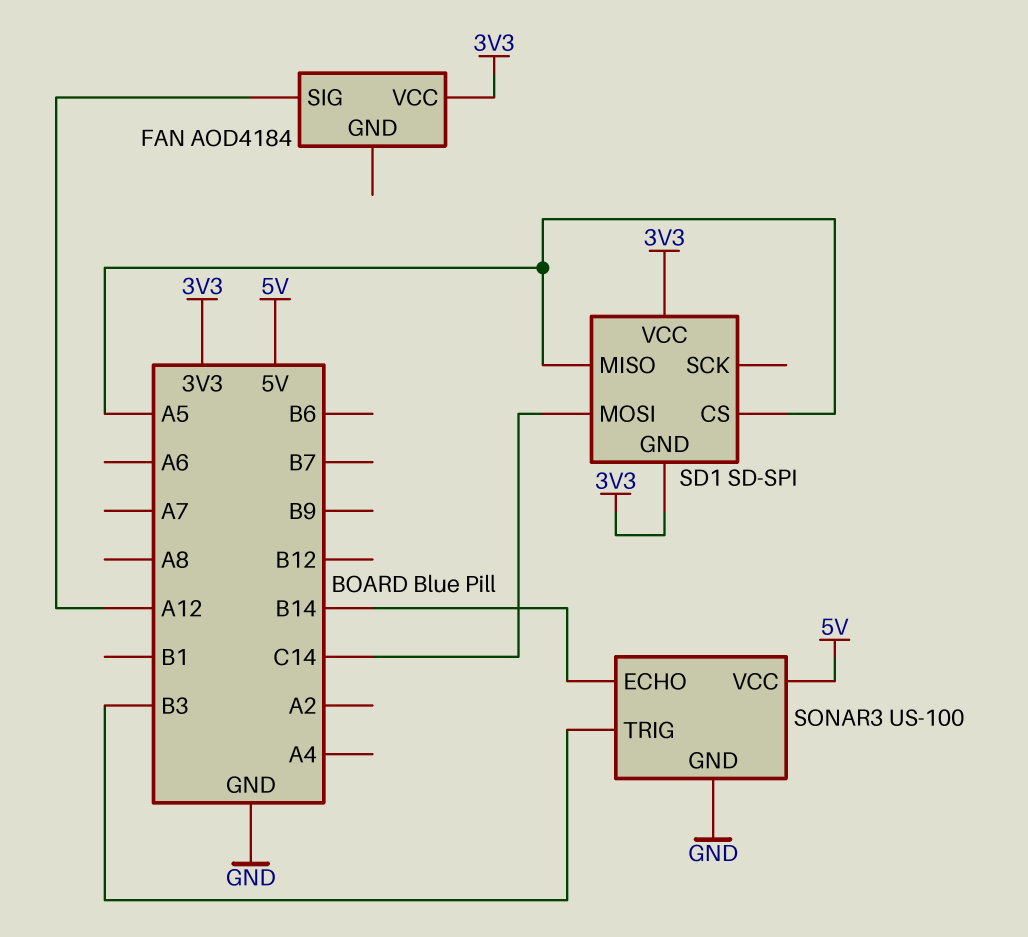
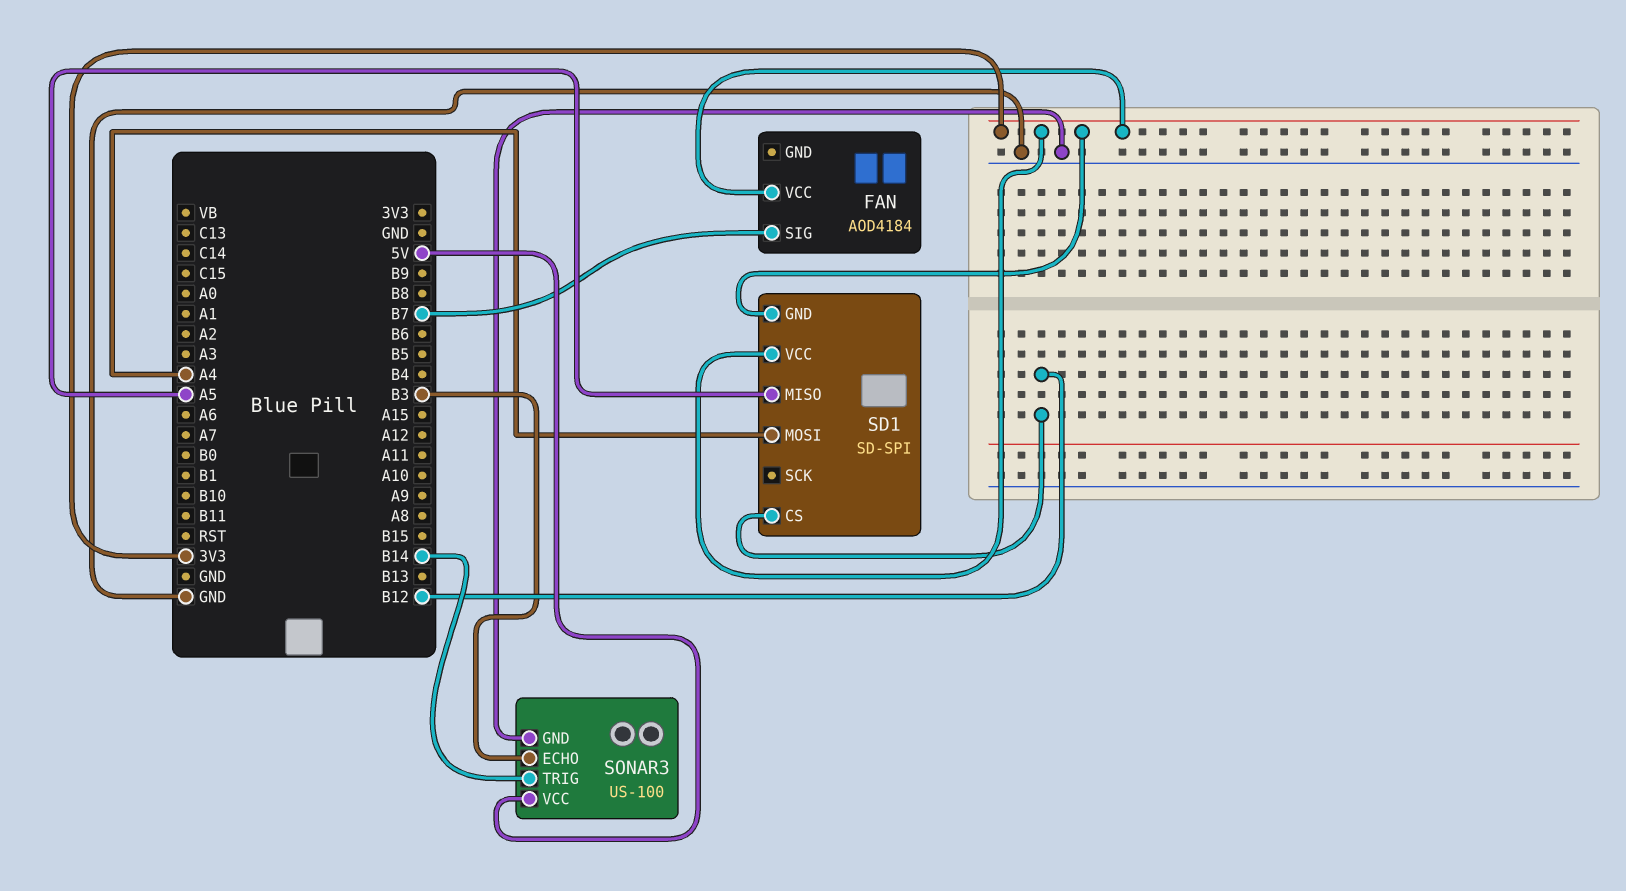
FAN pin SIG: A12 -> B7
SD1 pin CS: A5 -> B12
SD1 pin MOSI: C14 -> A4
SONAR3 pin ECHO: B14 -> B3
SONAR3 pin TRIG: B3 -> B14

